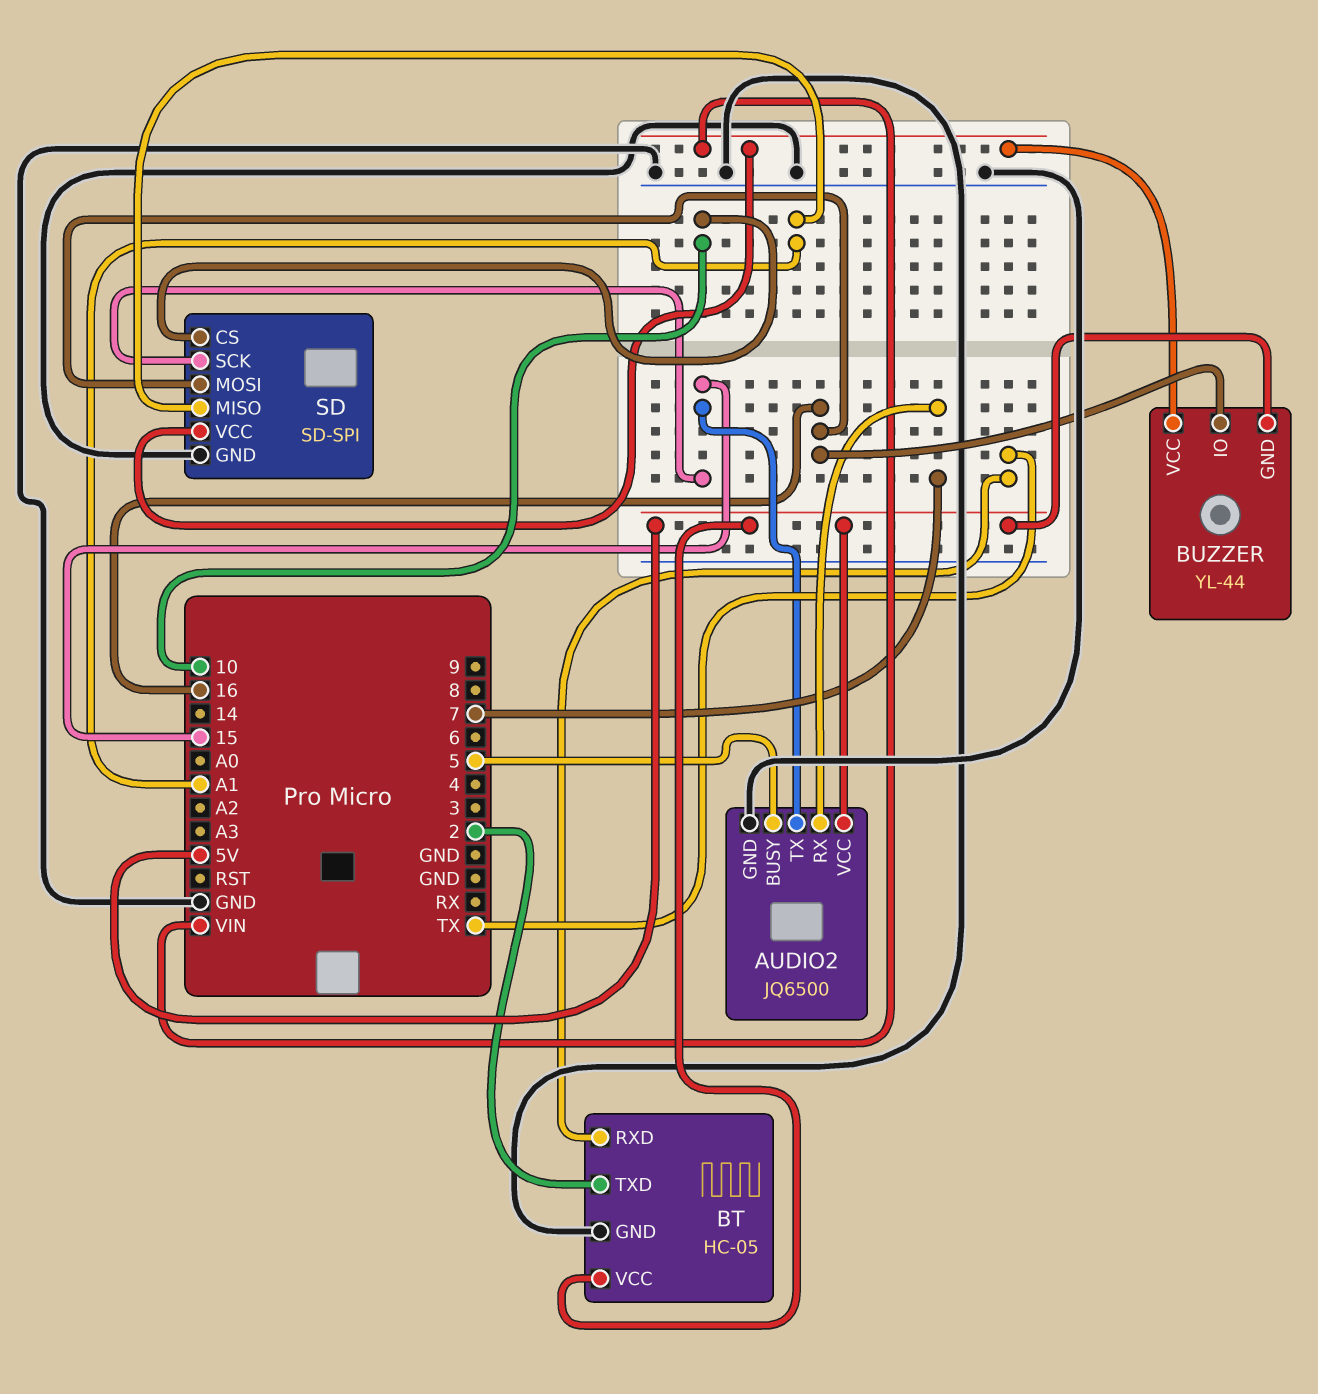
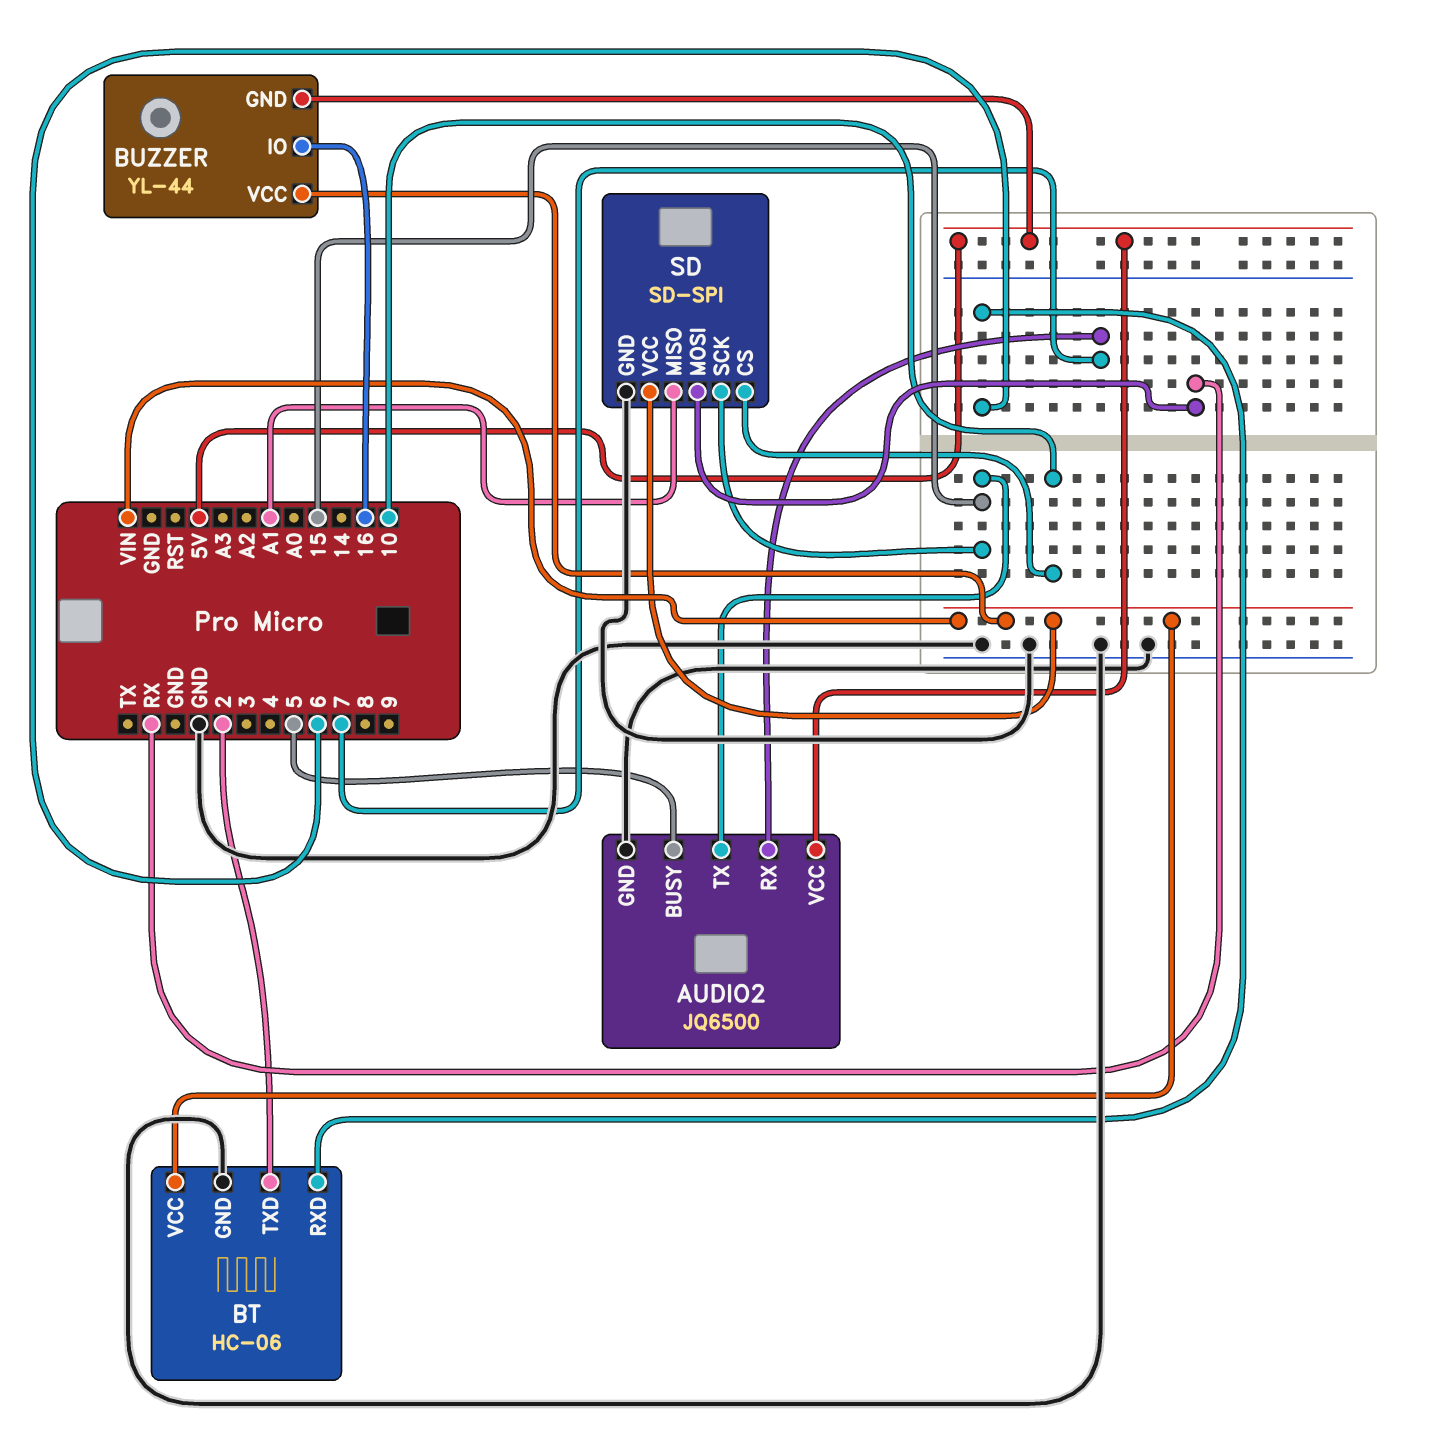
BT: HC-05 -> HC-06
BT pin RXD: TX -> 6
BT pin VCC: 5V -> VIN
SD pin MOSI: 16 -> RX

